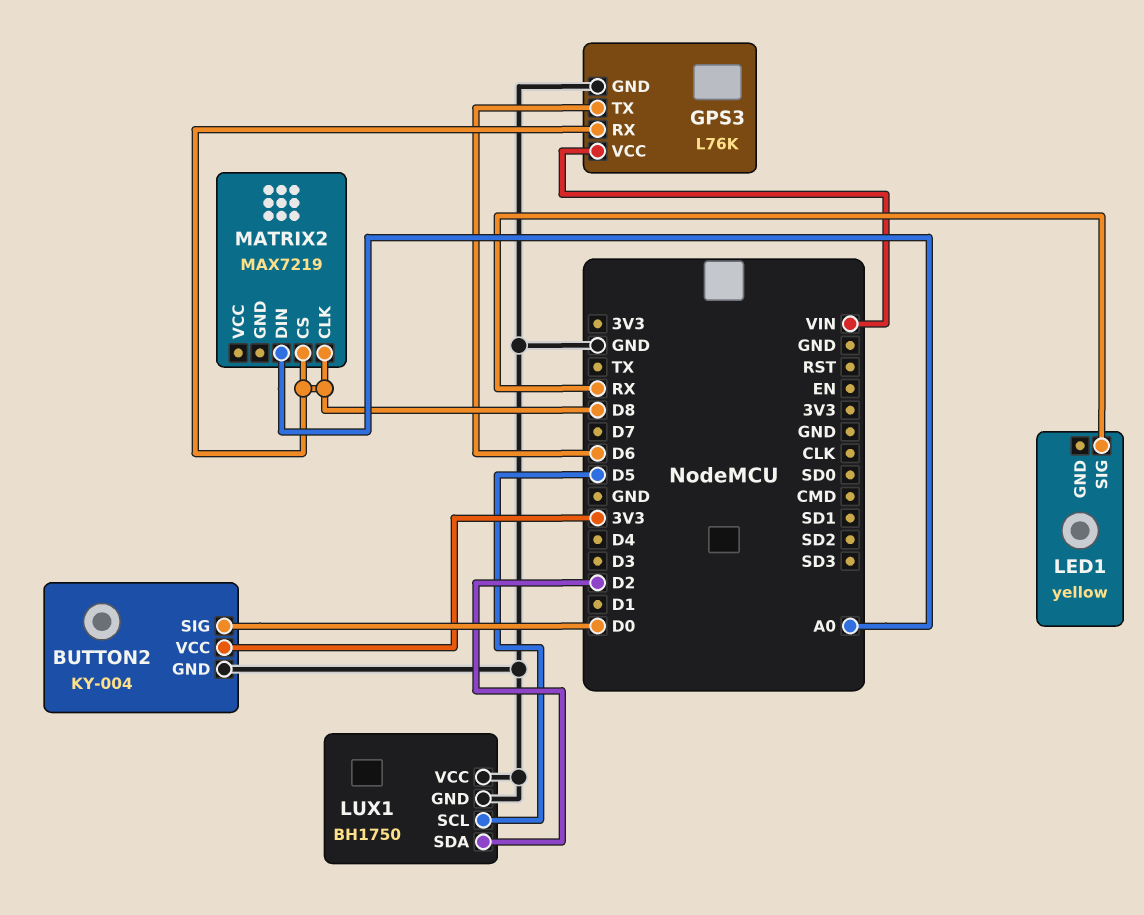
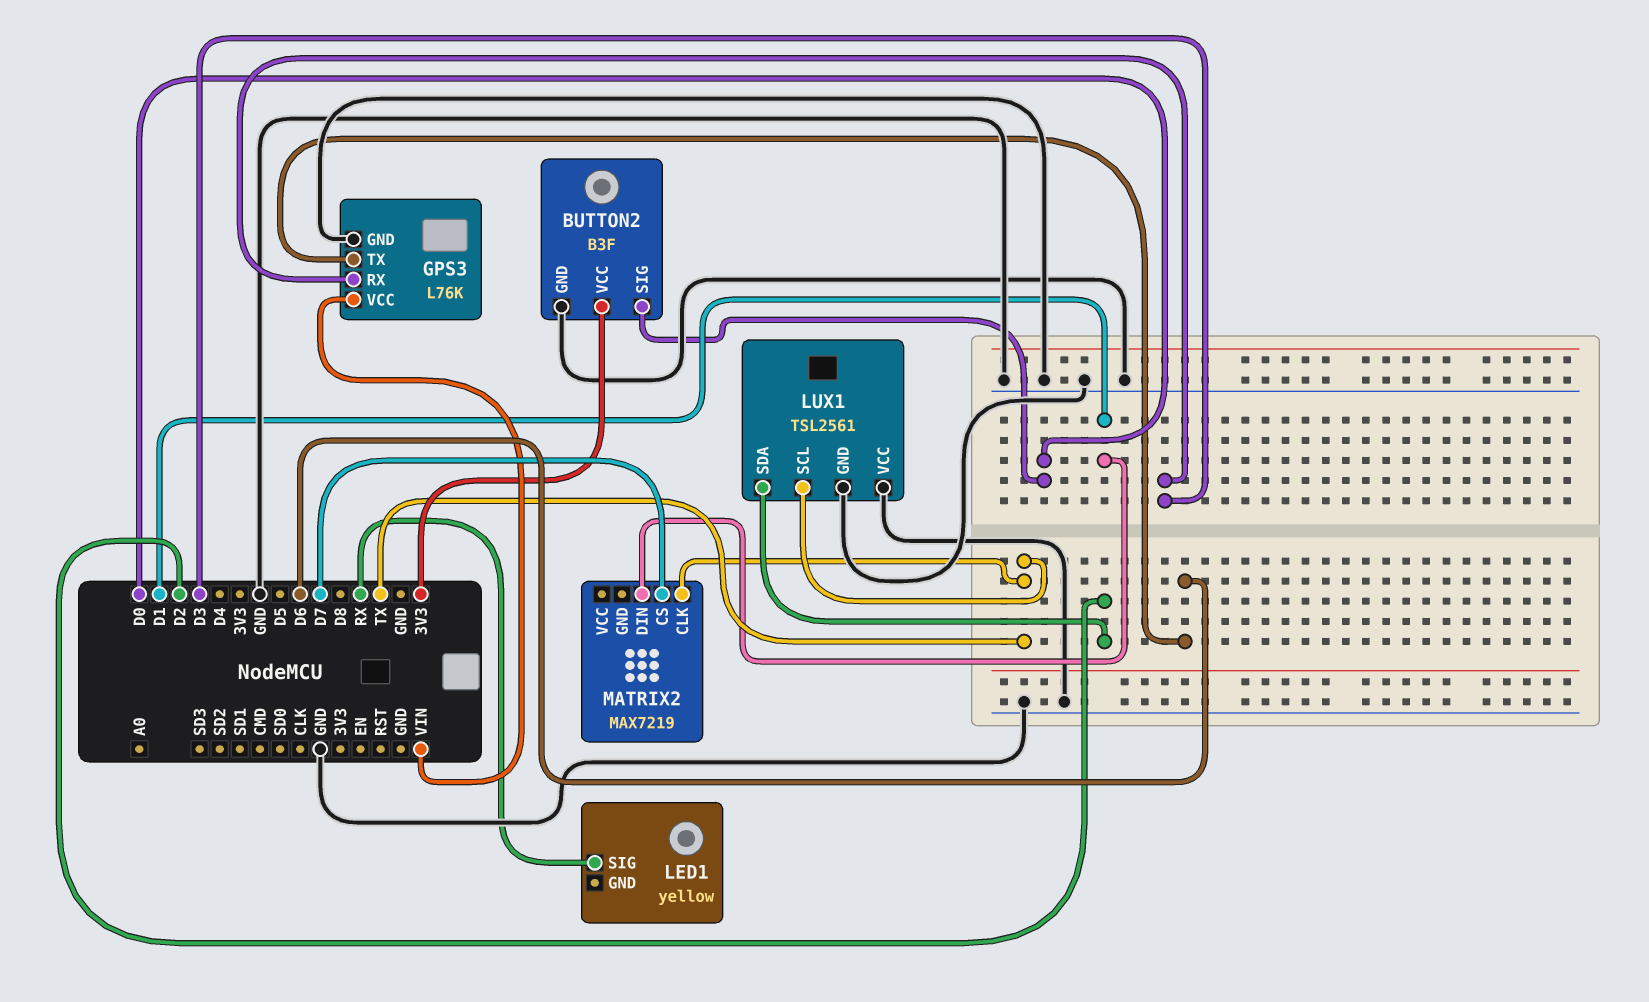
BUTTON2: KY-004 -> B3F
GPS3 pin RX: D8 -> D3
LUX1: BH1750 -> TSL2561
LUX1 pin SCL: D5 -> TX
MATRIX2 pin CLK: D8 -> TX
MATRIX2 pin CS: D8 -> D7
MATRIX2 pin DIN: A0 -> D1

